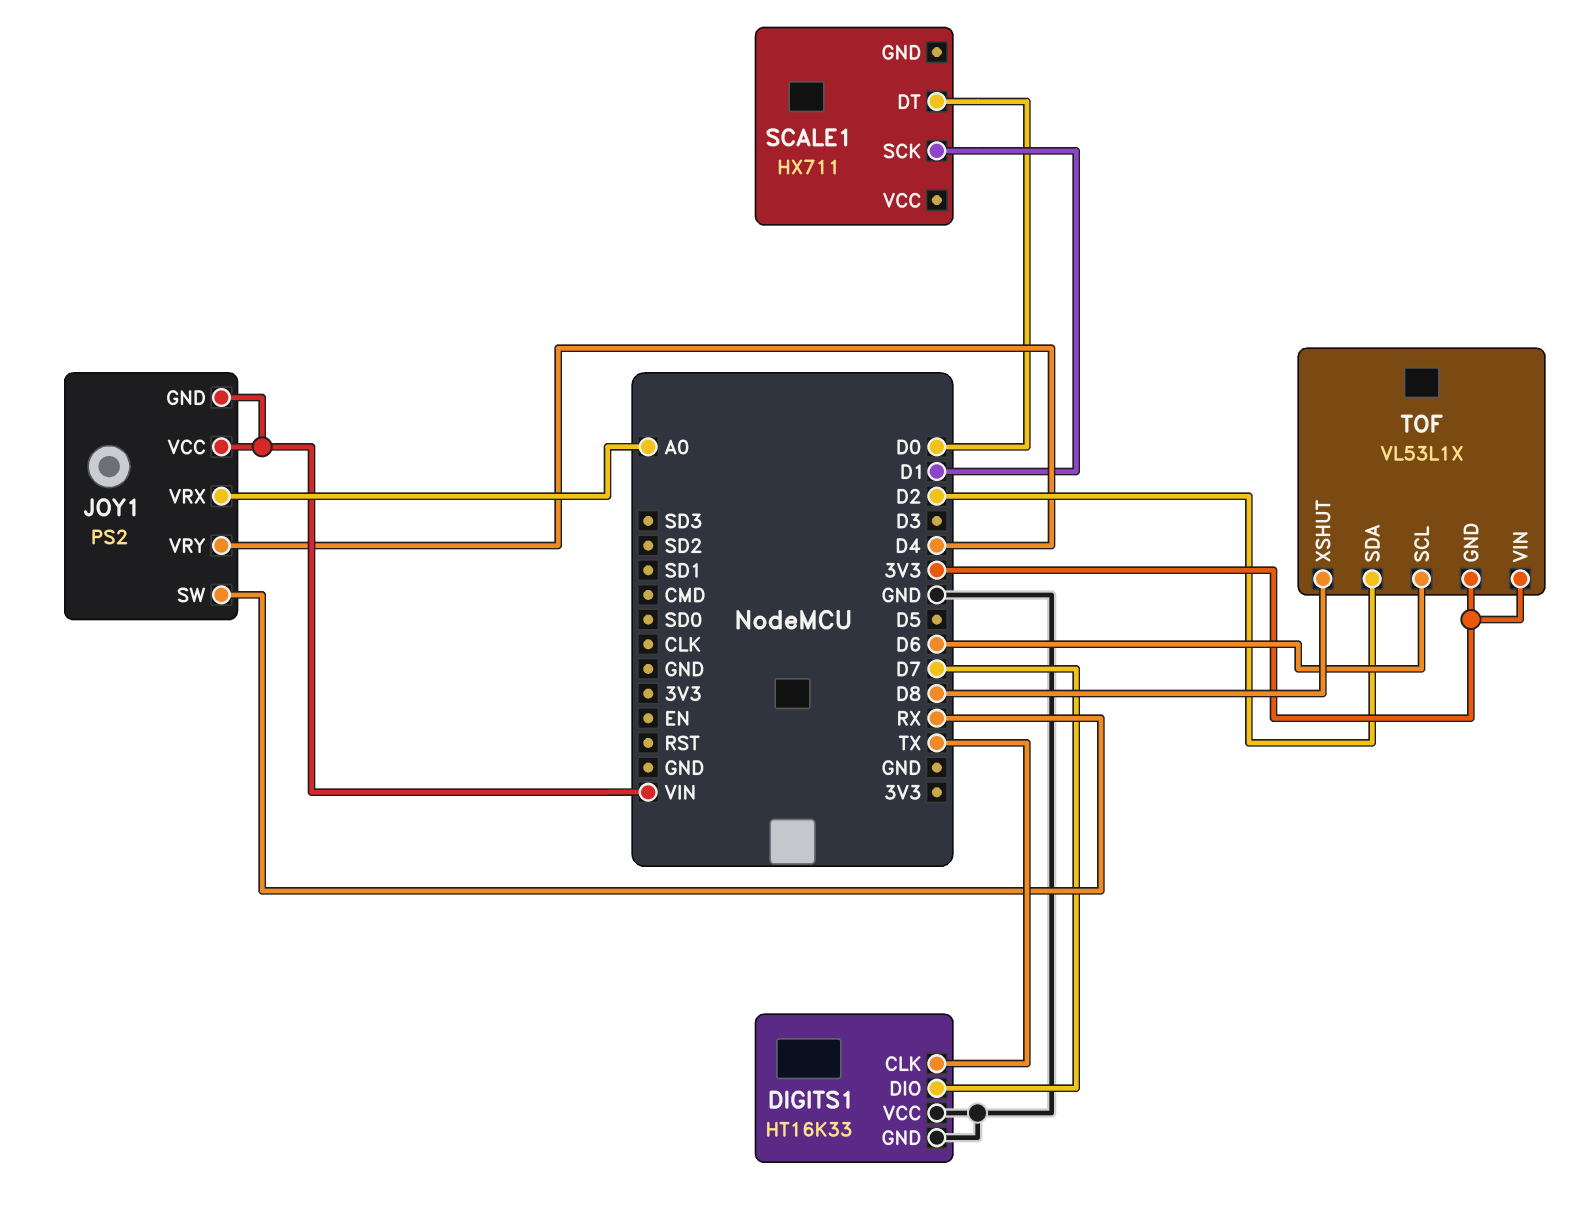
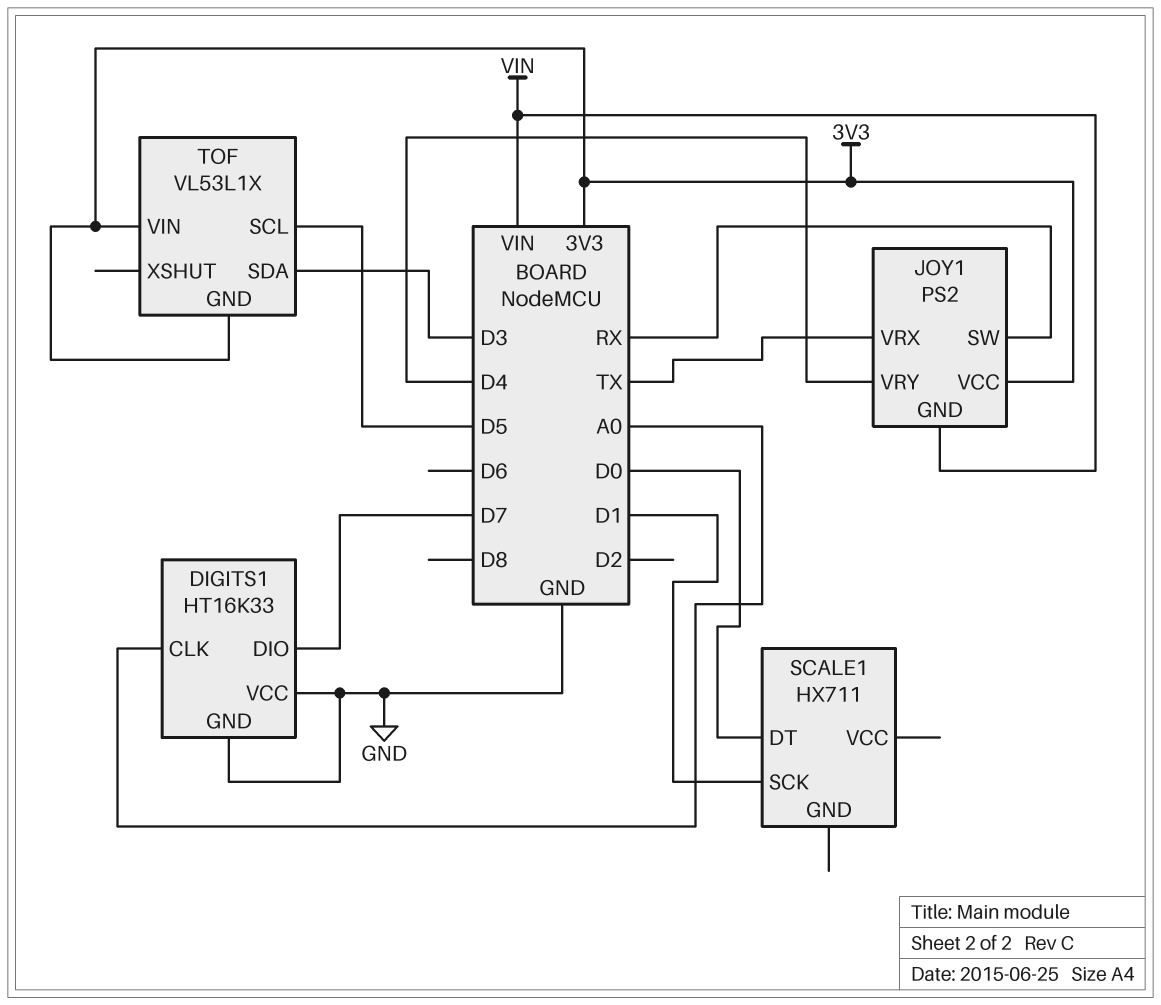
DIGITS1 pin CLK: TX -> A0
JOY1 pin VCC: VIN -> 3V3
JOY1 pin VRX: A0 -> TX
TOF pin SCL: D6 -> D5
TOF pin SDA: D2 -> D3
TOF pin XSHUT: D8 -> none

